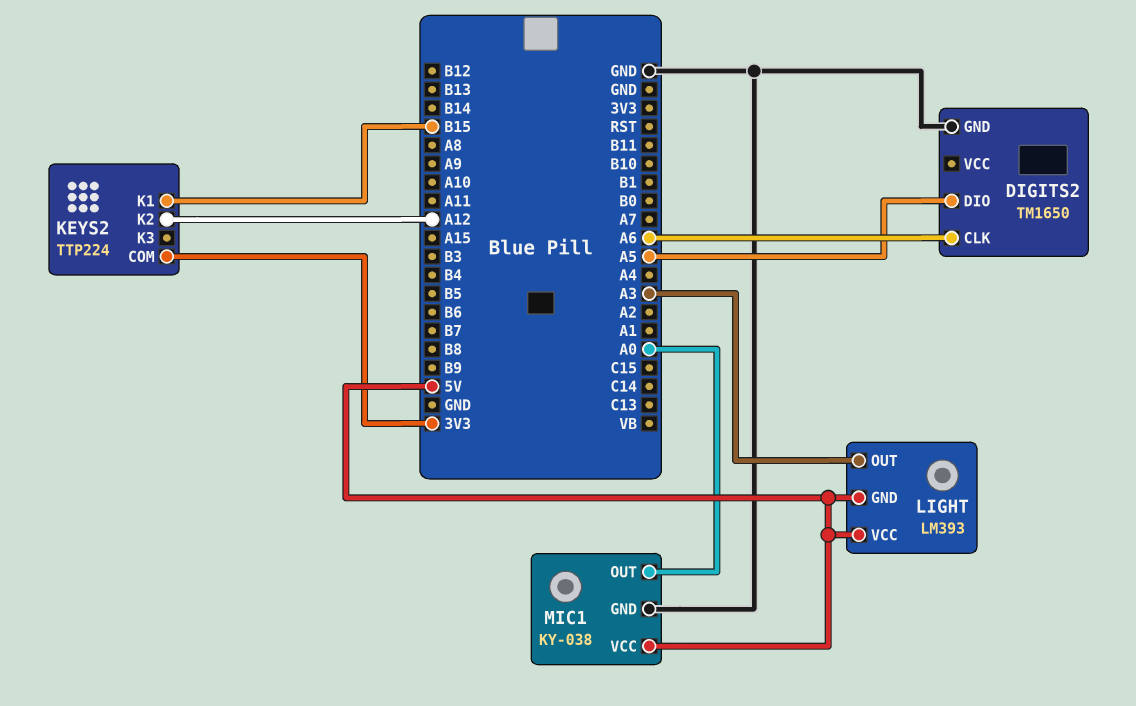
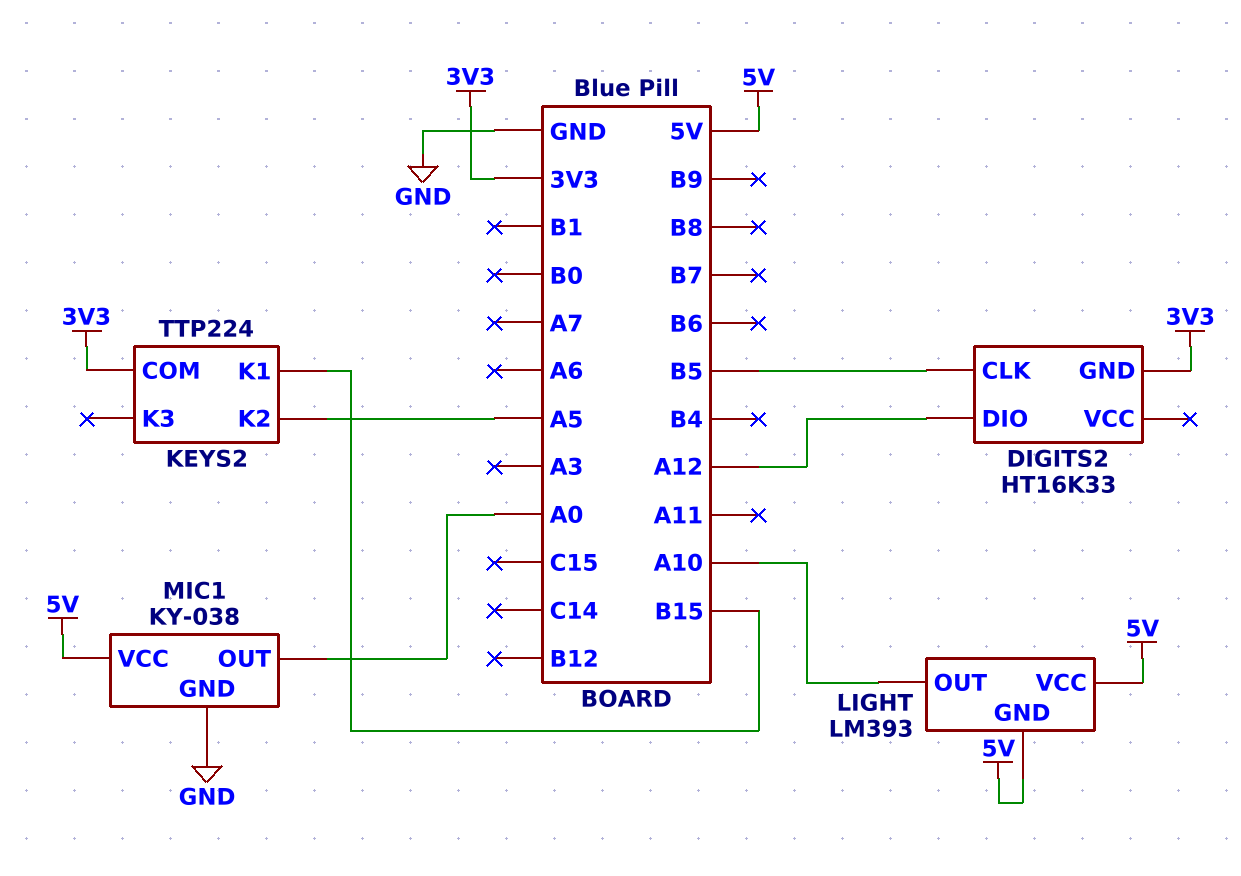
DIGITS2: TM1650 -> HT16K33
DIGITS2 pin CLK: A6 -> B5
DIGITS2 pin DIO: A5 -> A12
DIGITS2 pin GND: GND -> 3V3
KEYS2 pin K2: A12 -> A5
LIGHT pin OUT: A3 -> A10

